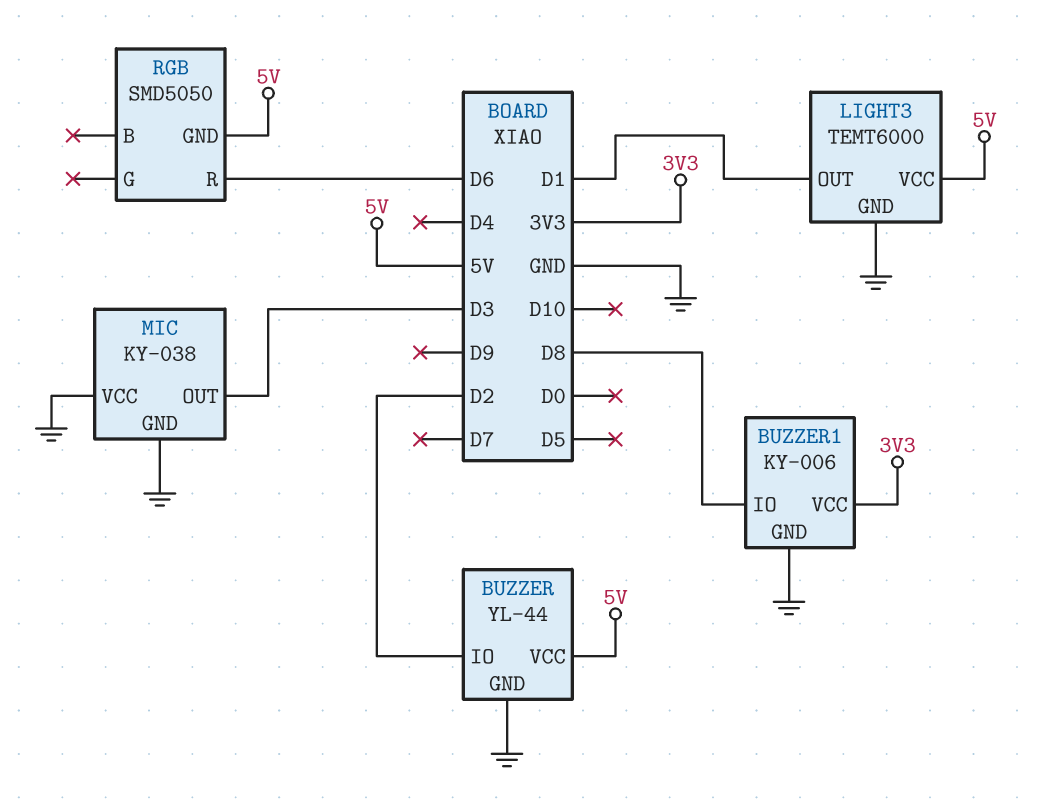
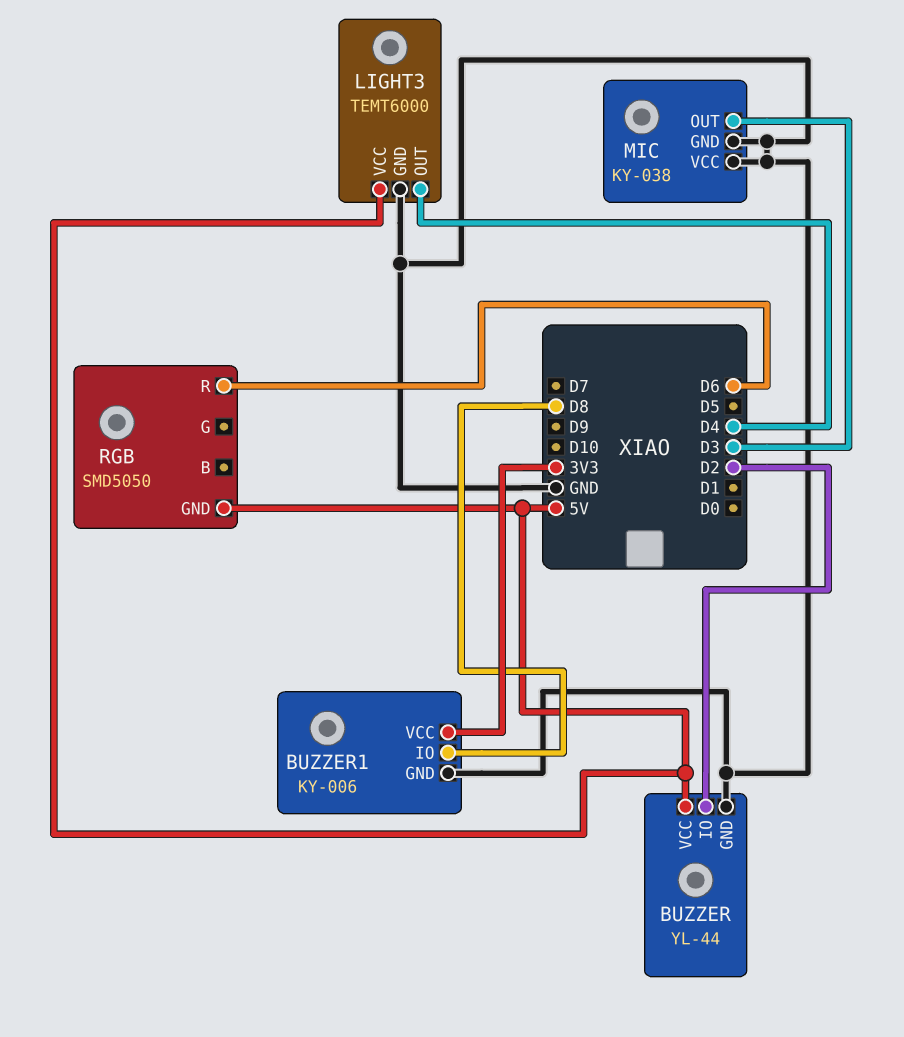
LIGHT3 pin OUT: D1 -> D4

